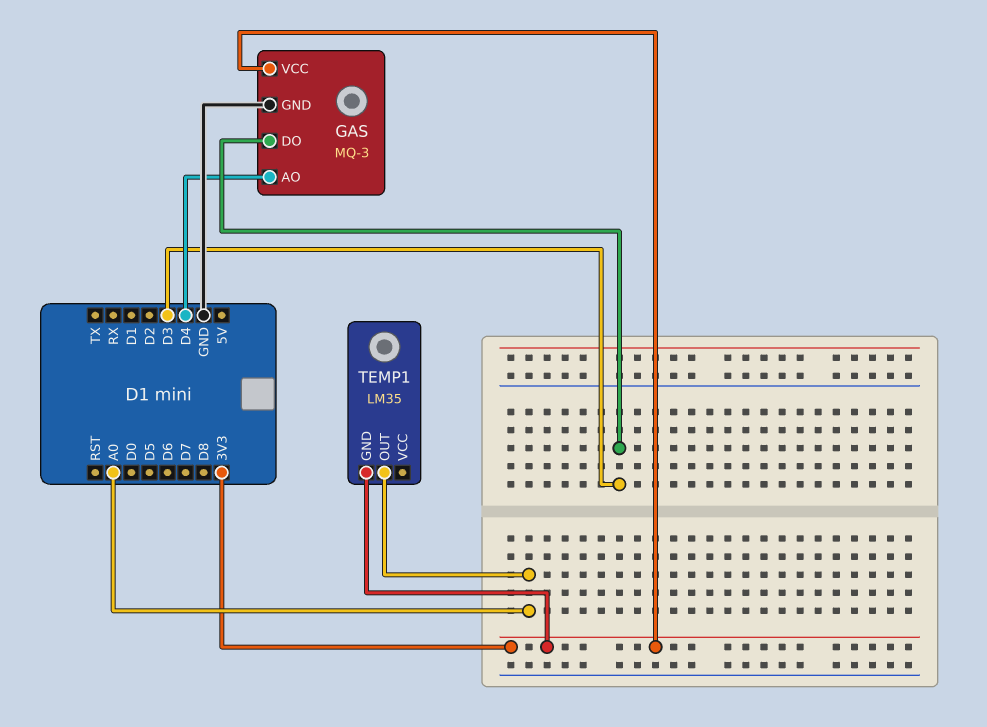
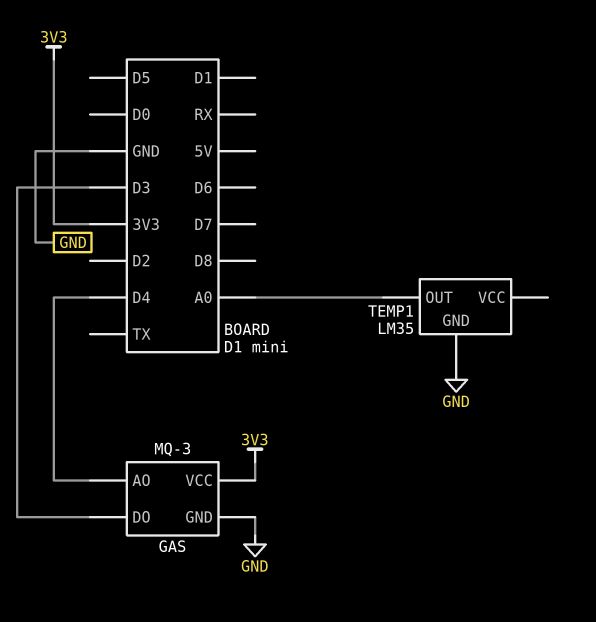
TEMP1 pin GND: 3V3 -> GND

